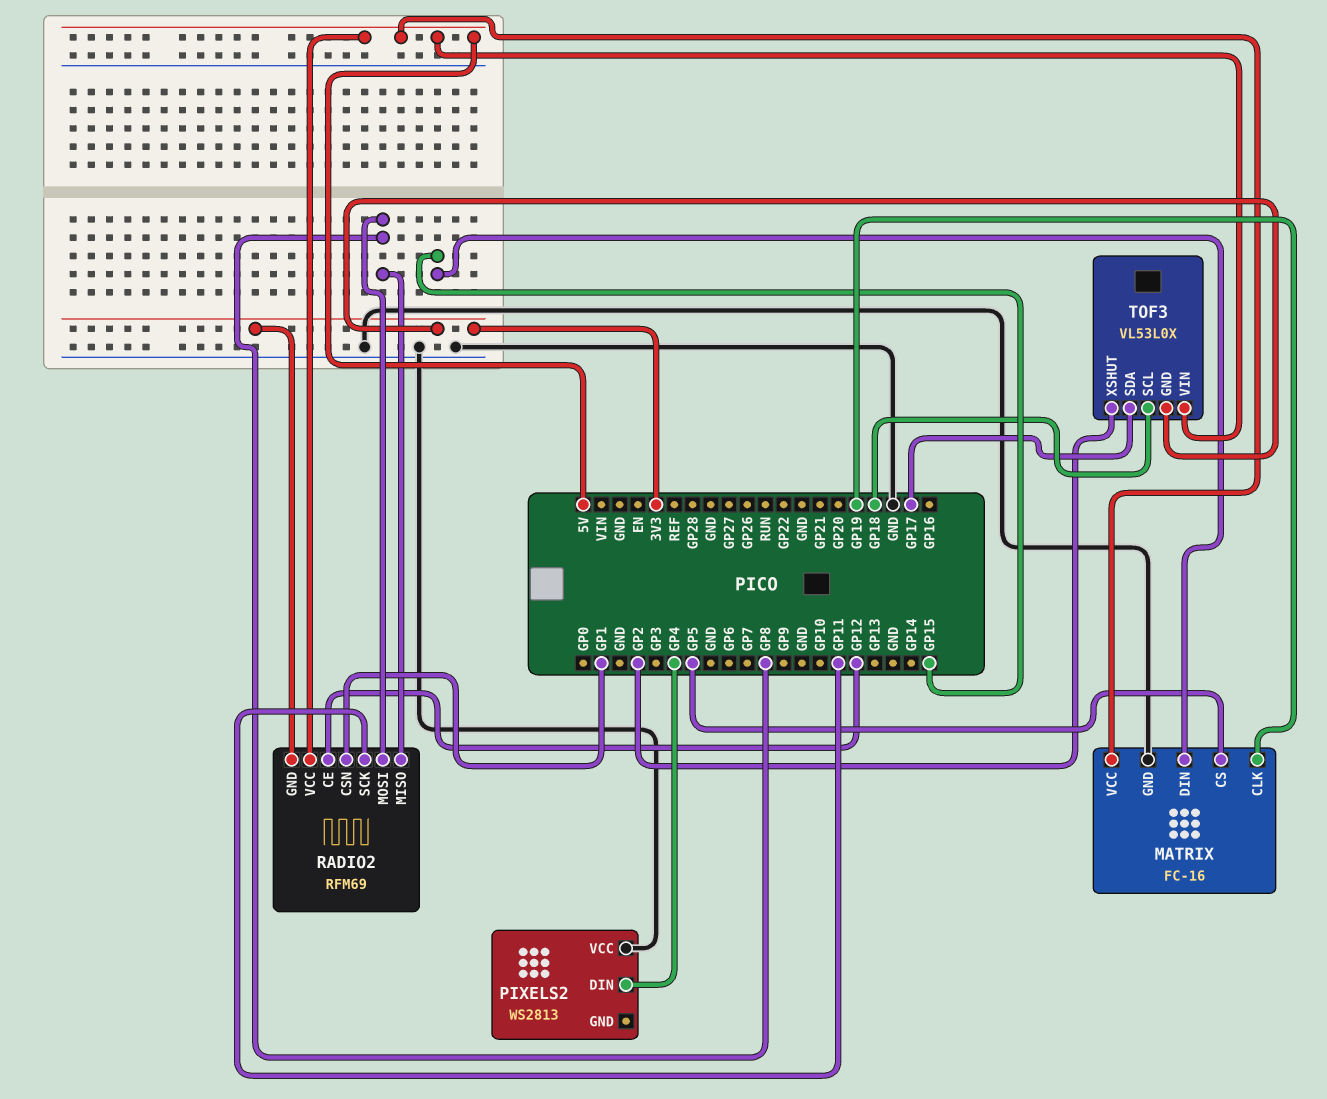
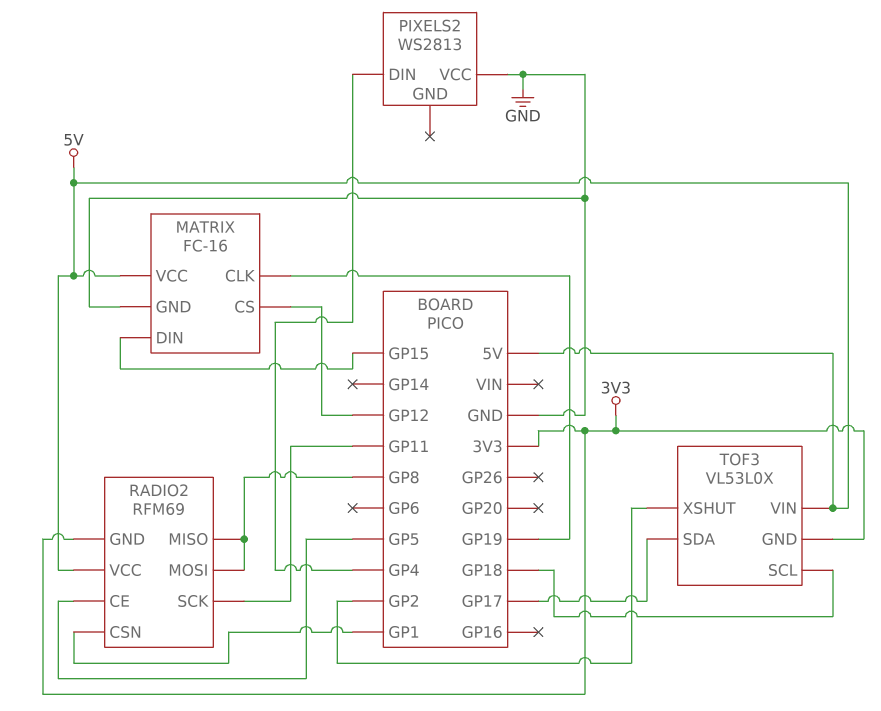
MATRIX pin CS: GP5 -> GP12
RADIO2 pin CE: GP12 -> GP5

